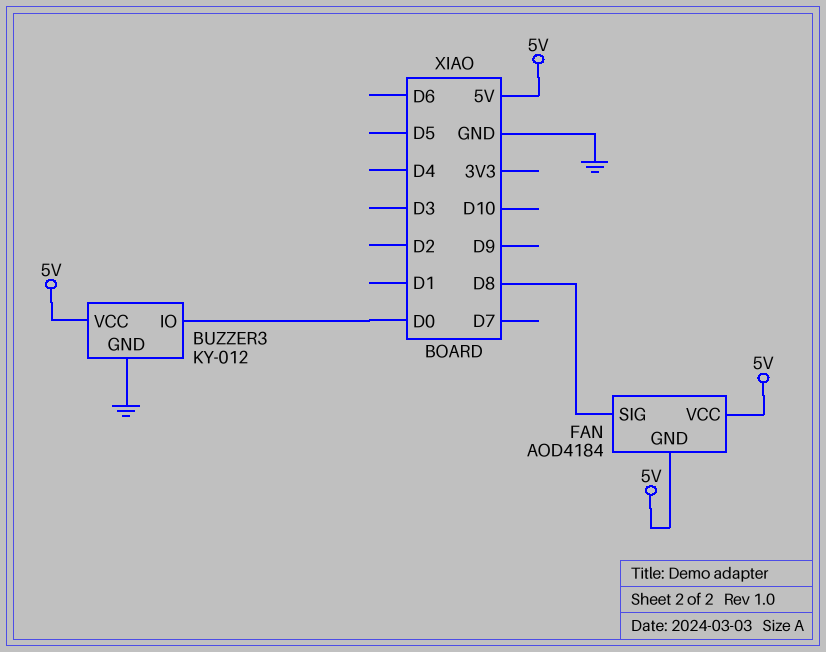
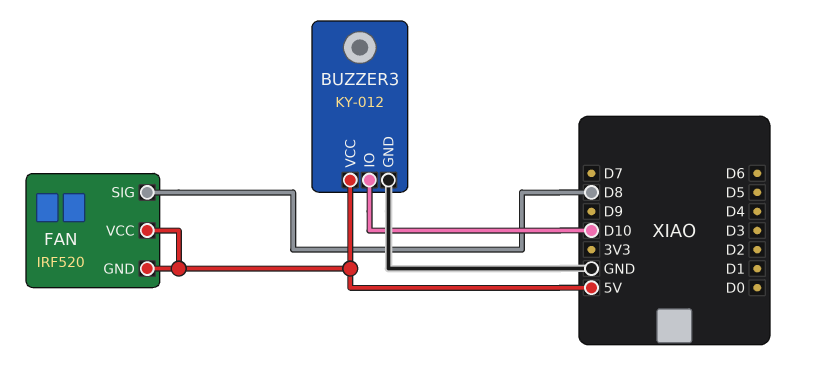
BUZZER3 pin IO: D0 -> D10
FAN: AOD4184 -> IRF520

